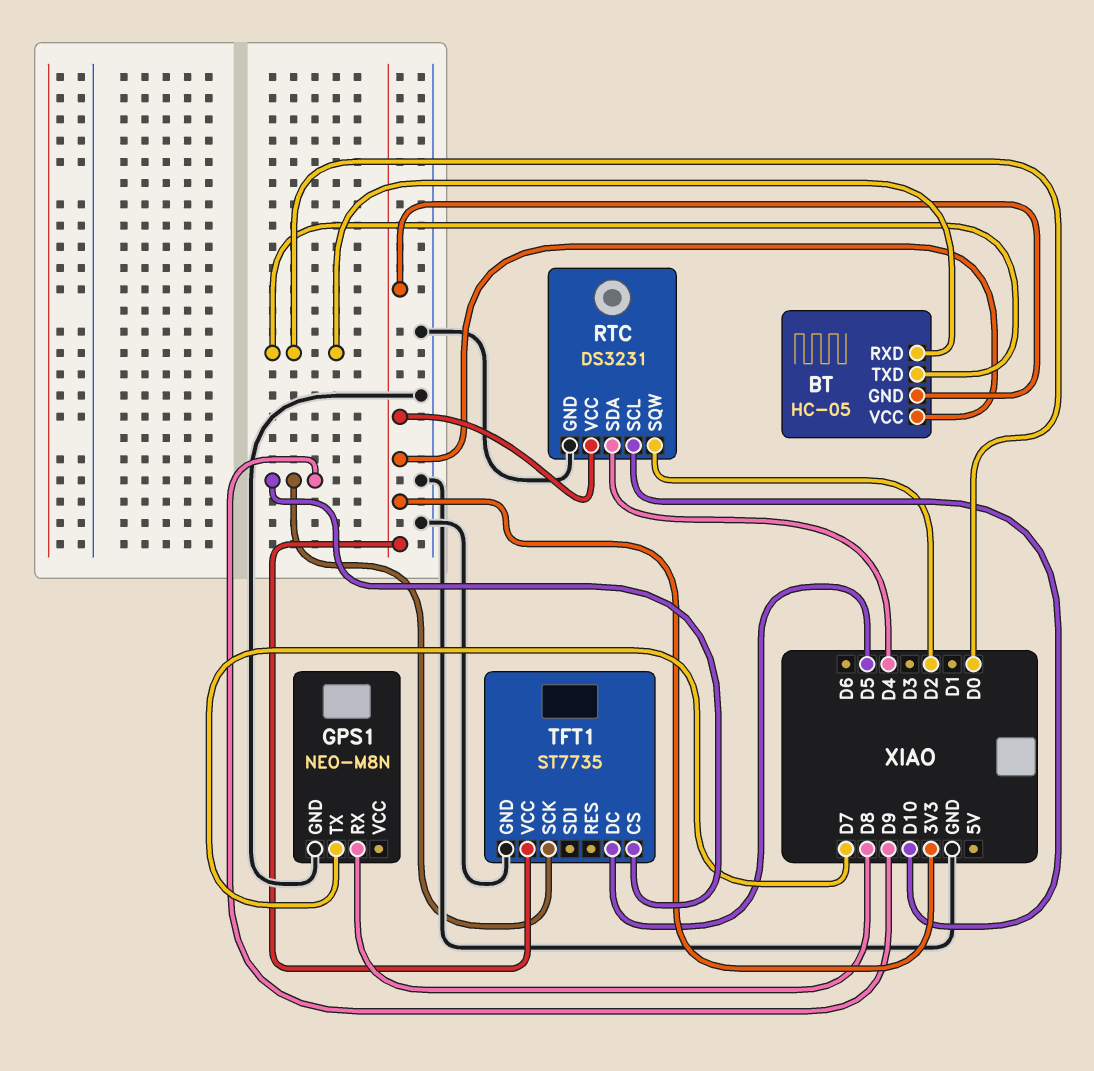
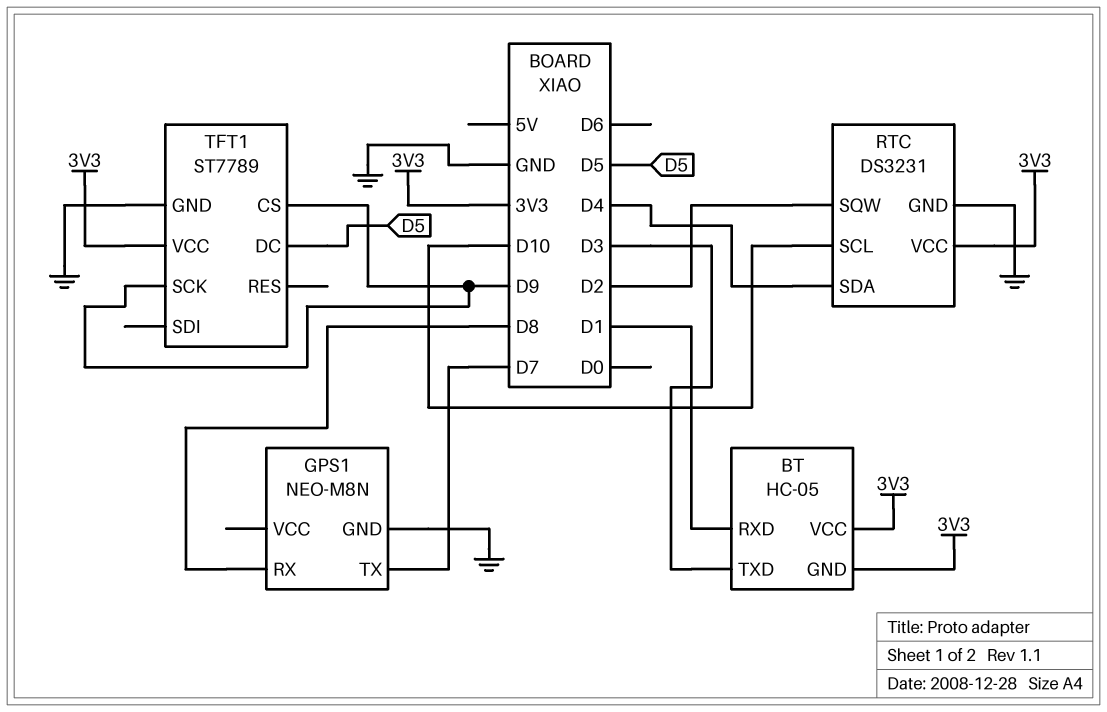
BT pin RXD: D0 -> D1
BT pin TXD: D0 -> D3
TFT1: ST7735 -> ST7789

